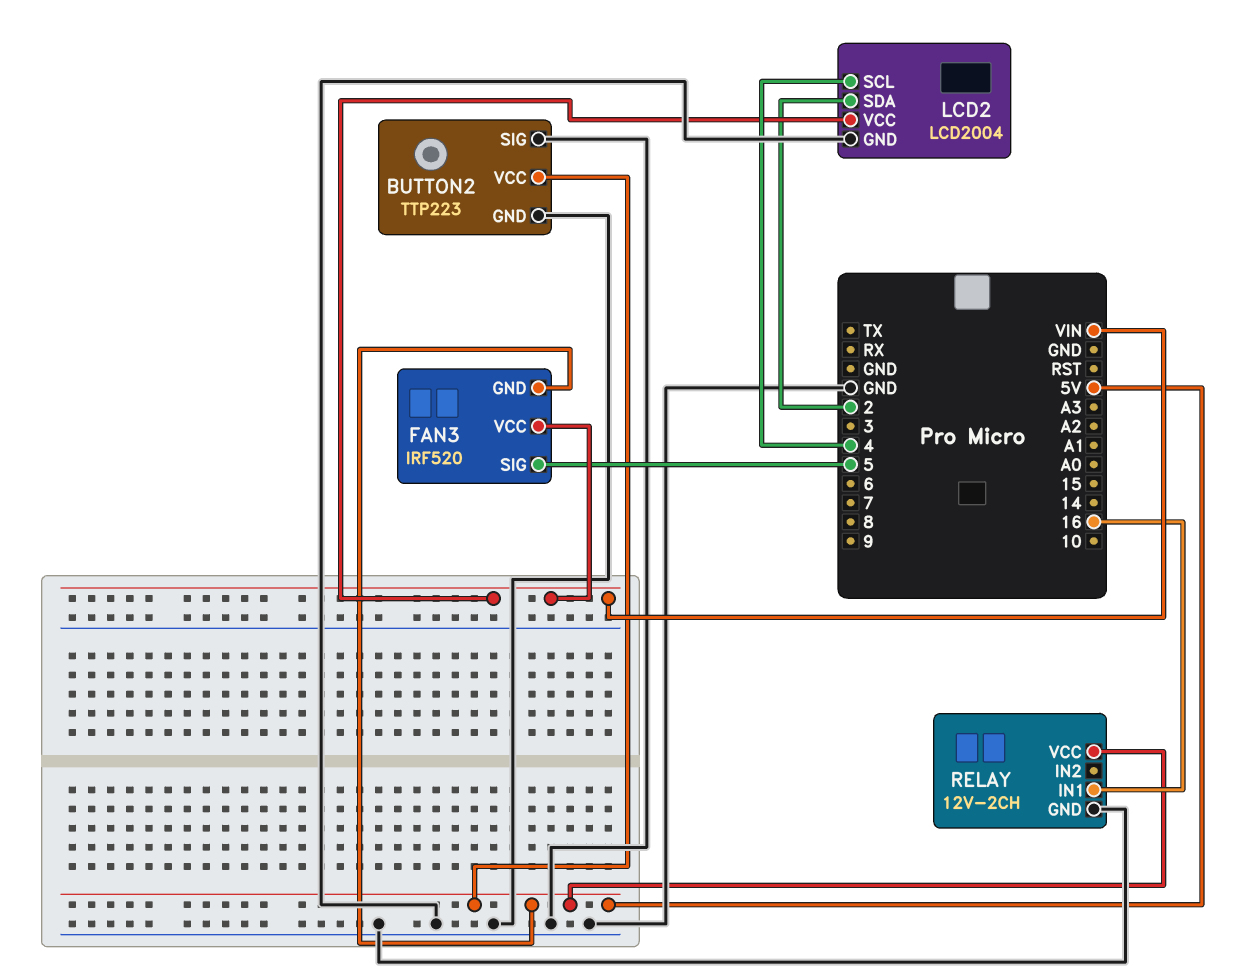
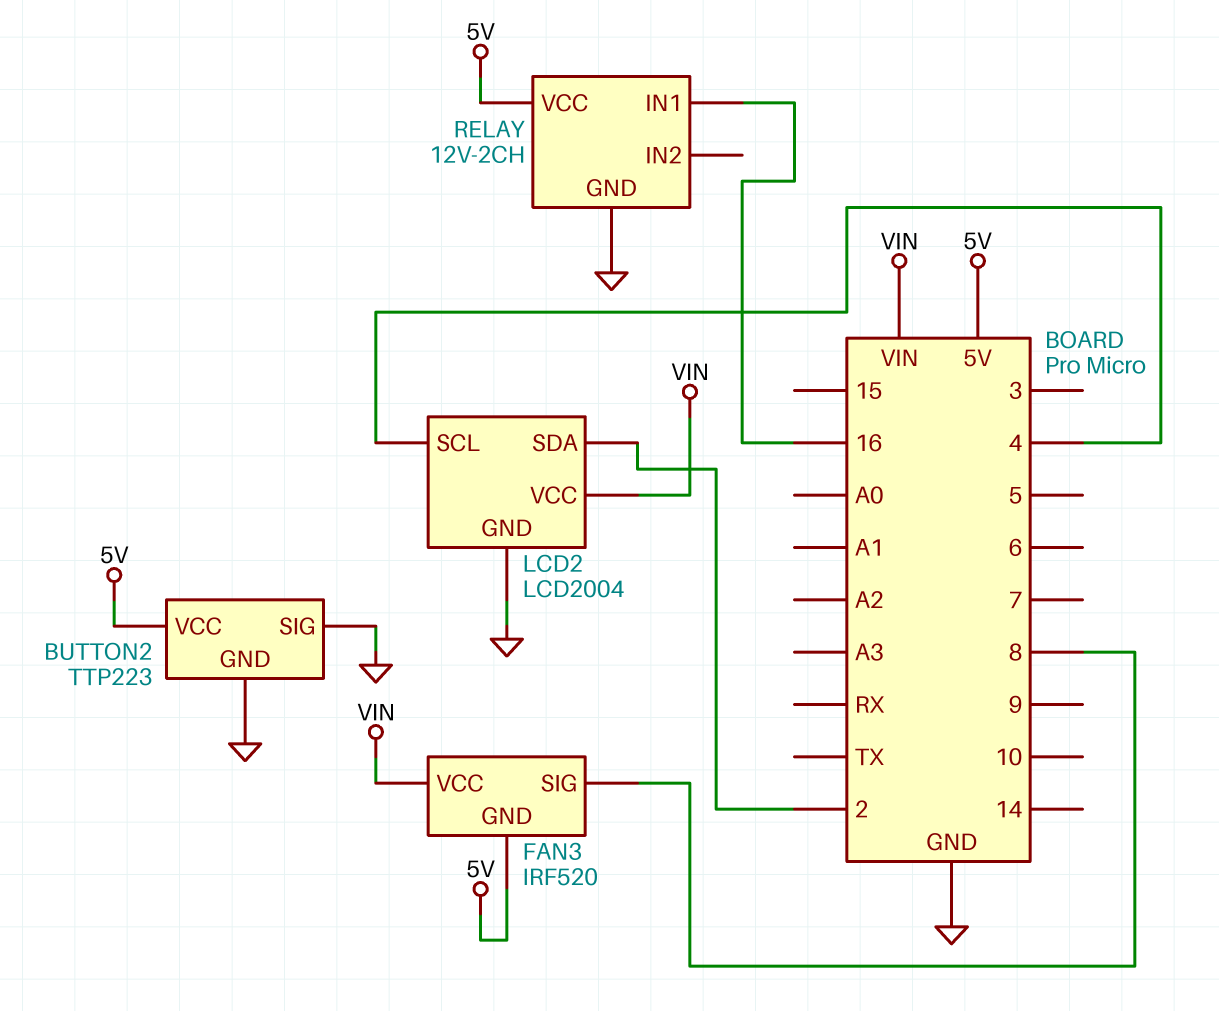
FAN3 pin SIG: 5 -> 8

